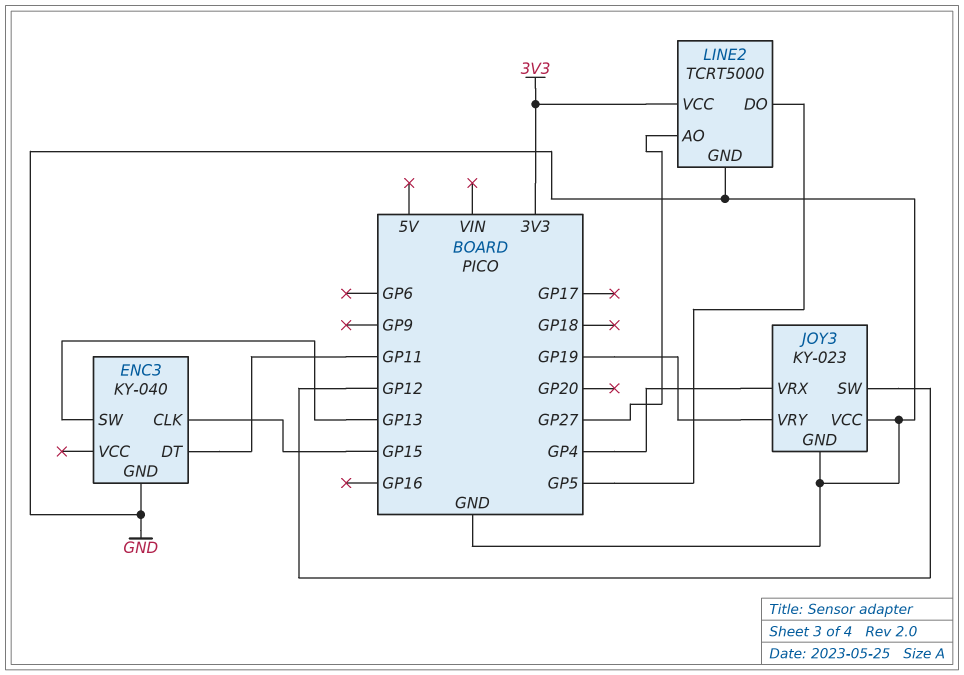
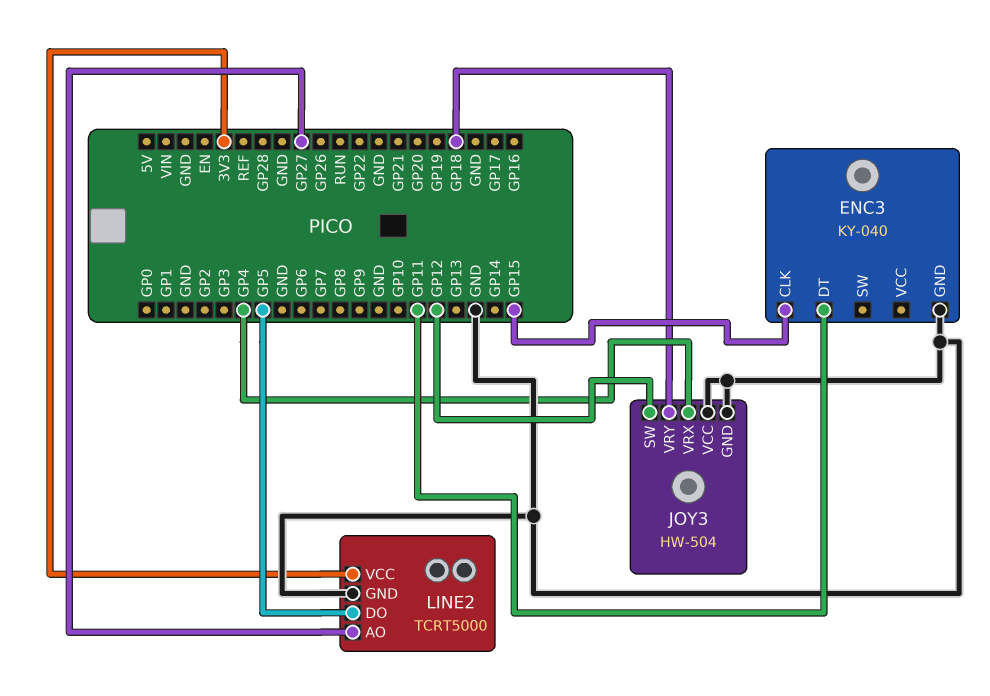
ENC3 pin SW: GP13 -> none
JOY3: KY-023 -> HW-504
JOY3 pin VRY: GP19 -> GP18

